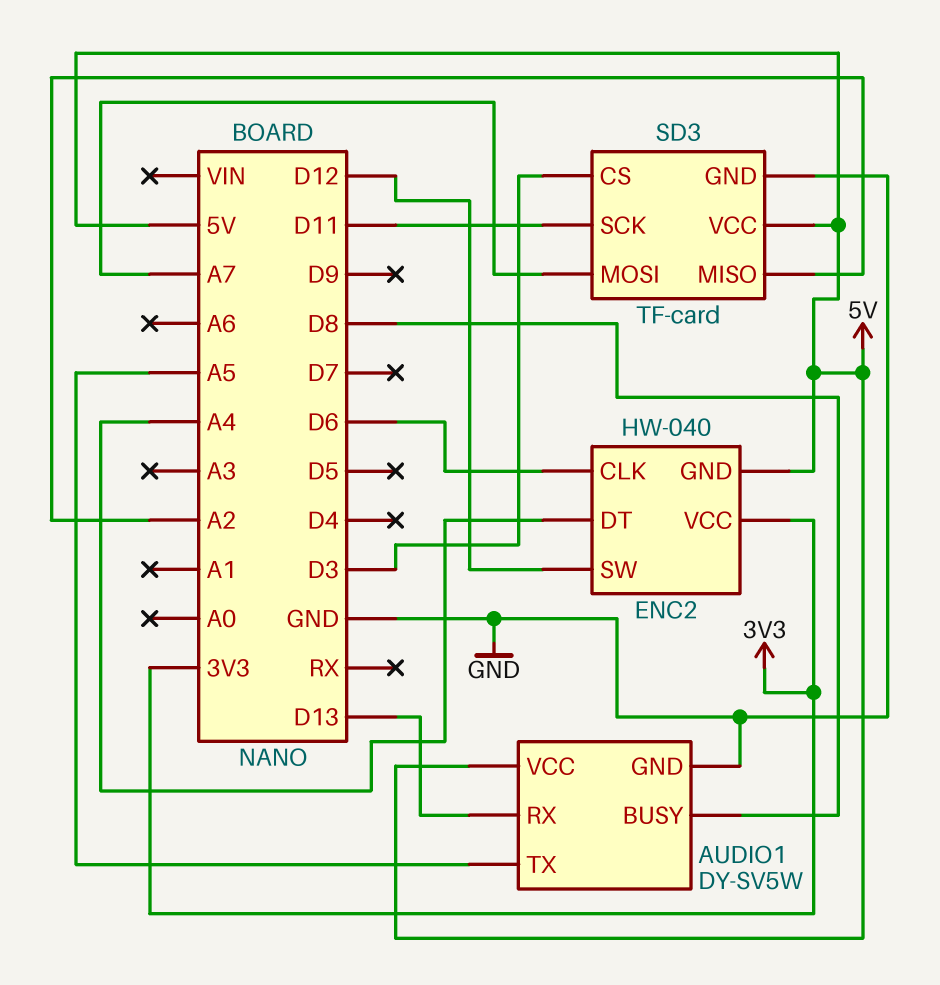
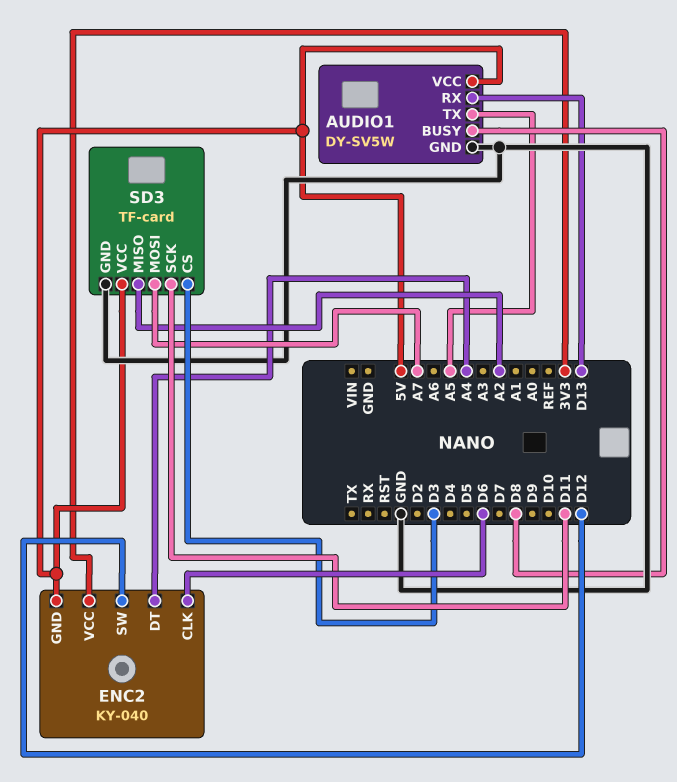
ENC2: HW-040 -> KY-040

